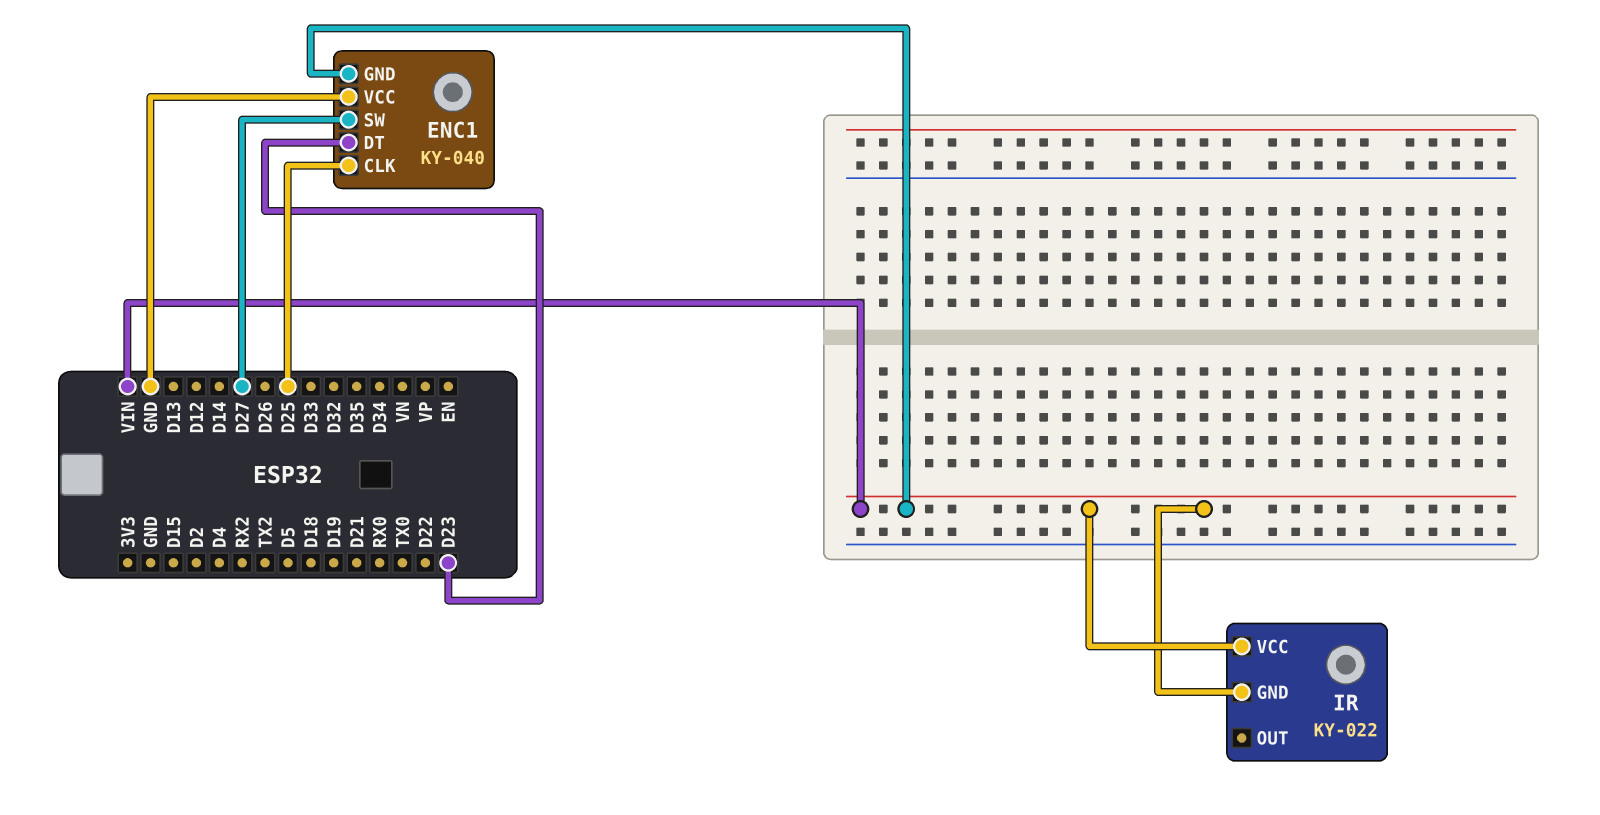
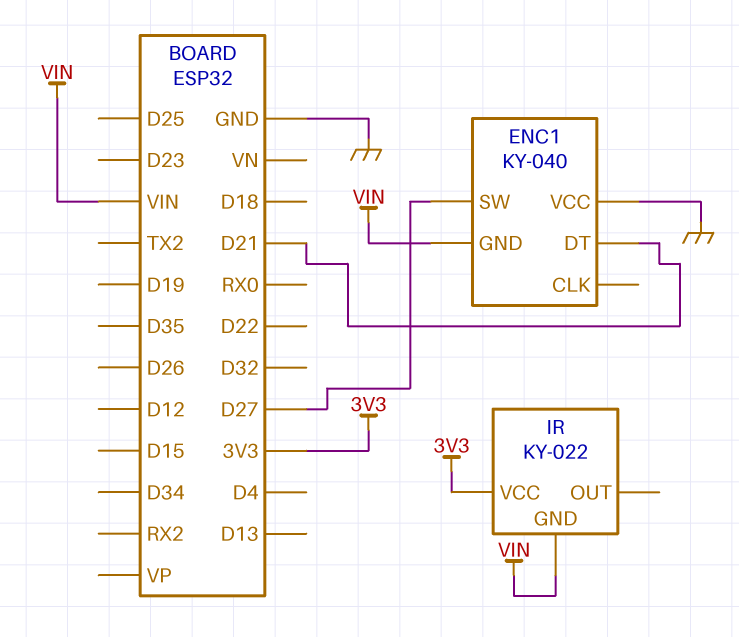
ENC1 pin CLK: D25 -> none
ENC1 pin DT: D23 -> D21
IR pin VCC: VIN -> 3V3

